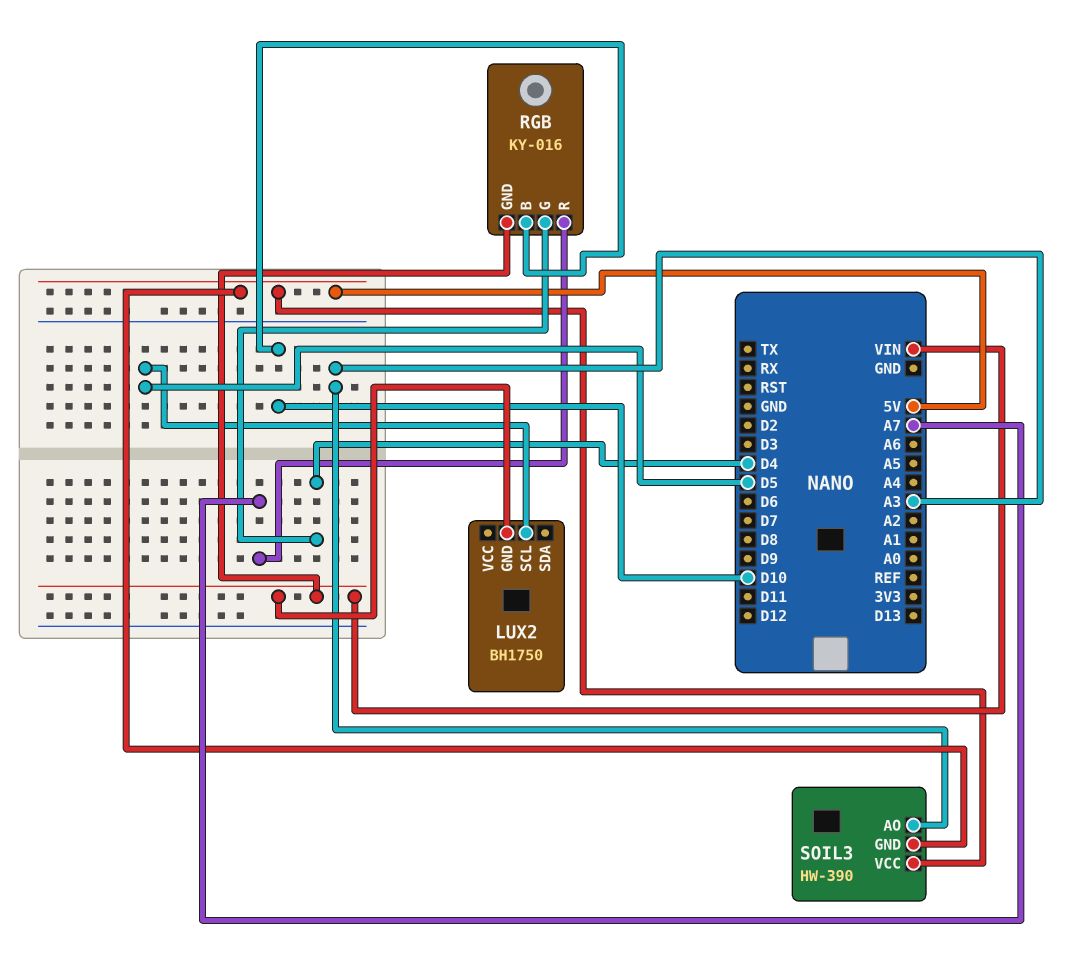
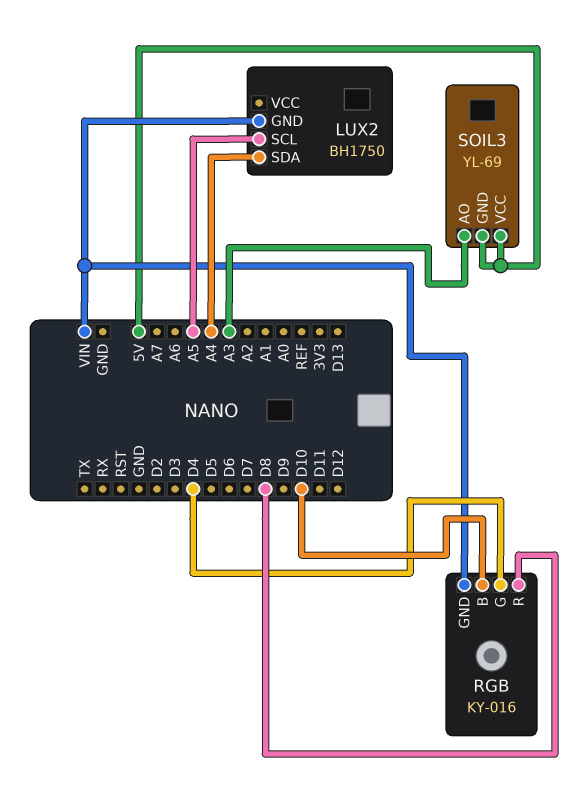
LUX2 pin SCL: D5 -> A5
LUX2 pin SDA: none -> A4
RGB pin R: A7 -> D8
SOIL3: HW-390 -> YL-69

